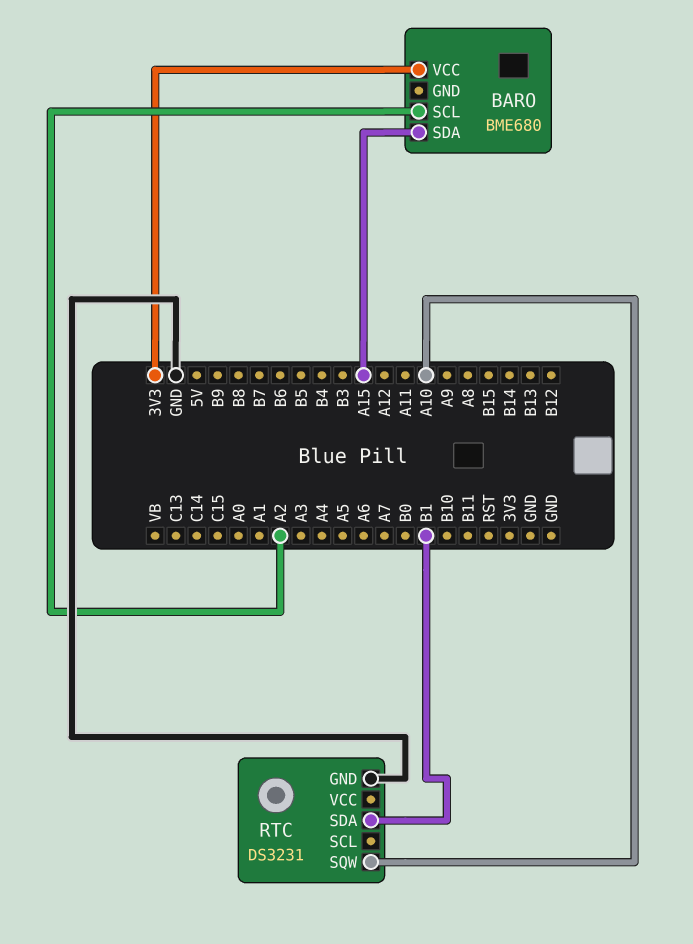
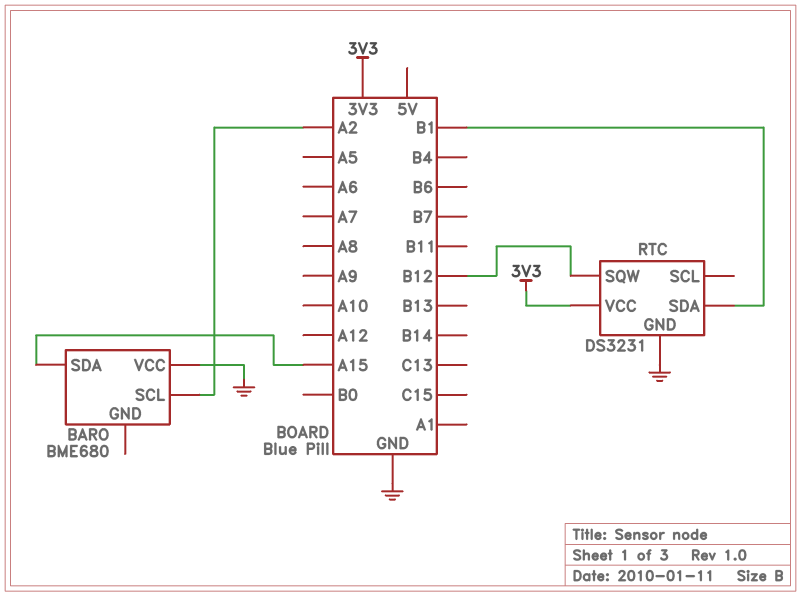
BARO pin VCC: 3V3 -> GND
RTC pin SQW: A10 -> B12
RTC pin VCC: none -> 3V3

